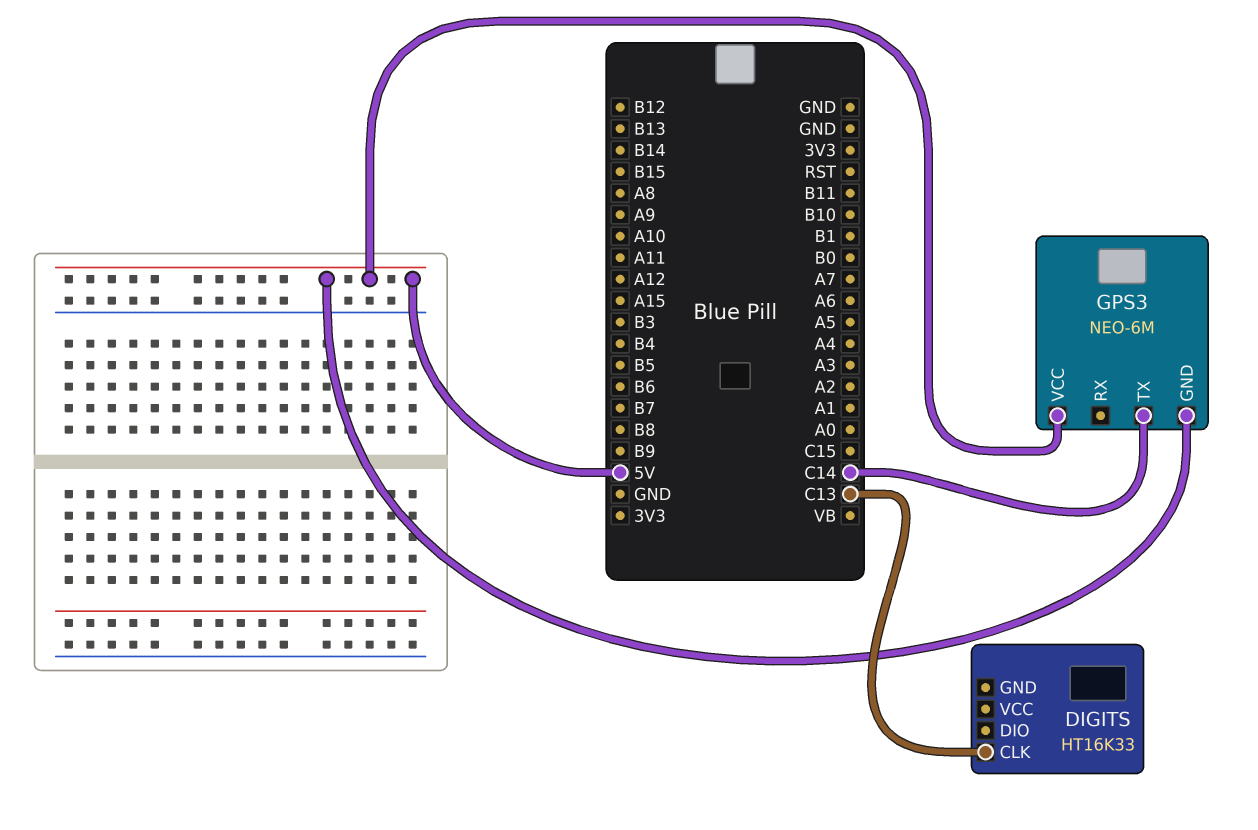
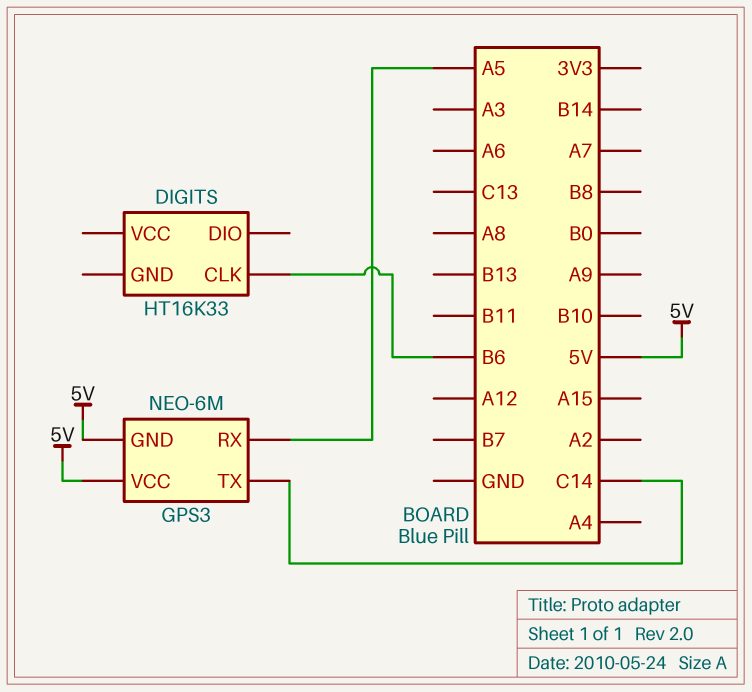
DIGITS pin CLK: C13 -> B6
GPS3 pin RX: none -> A5

